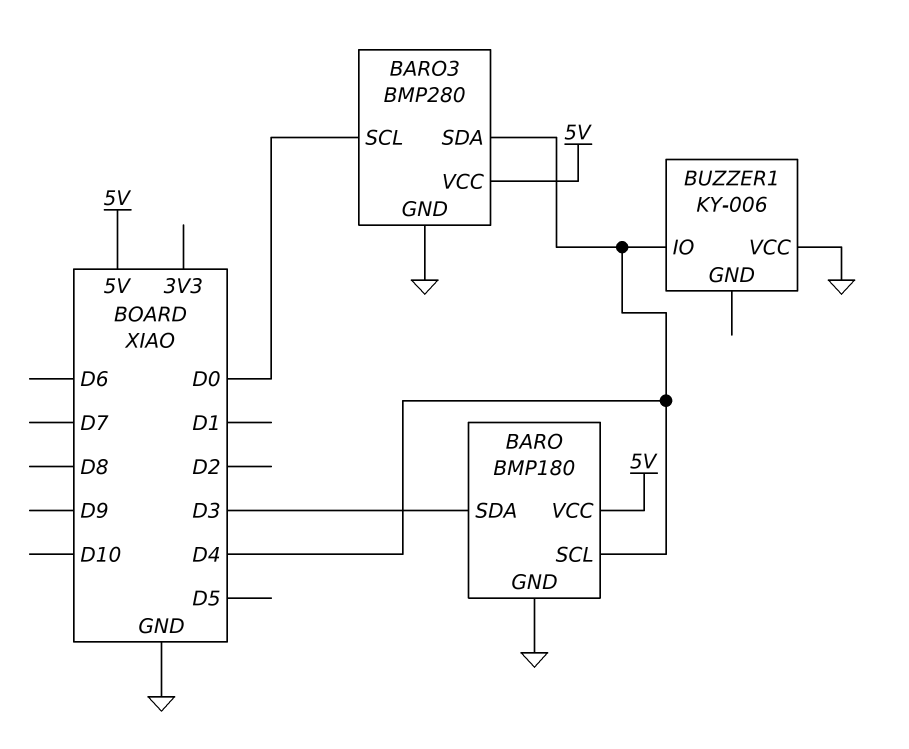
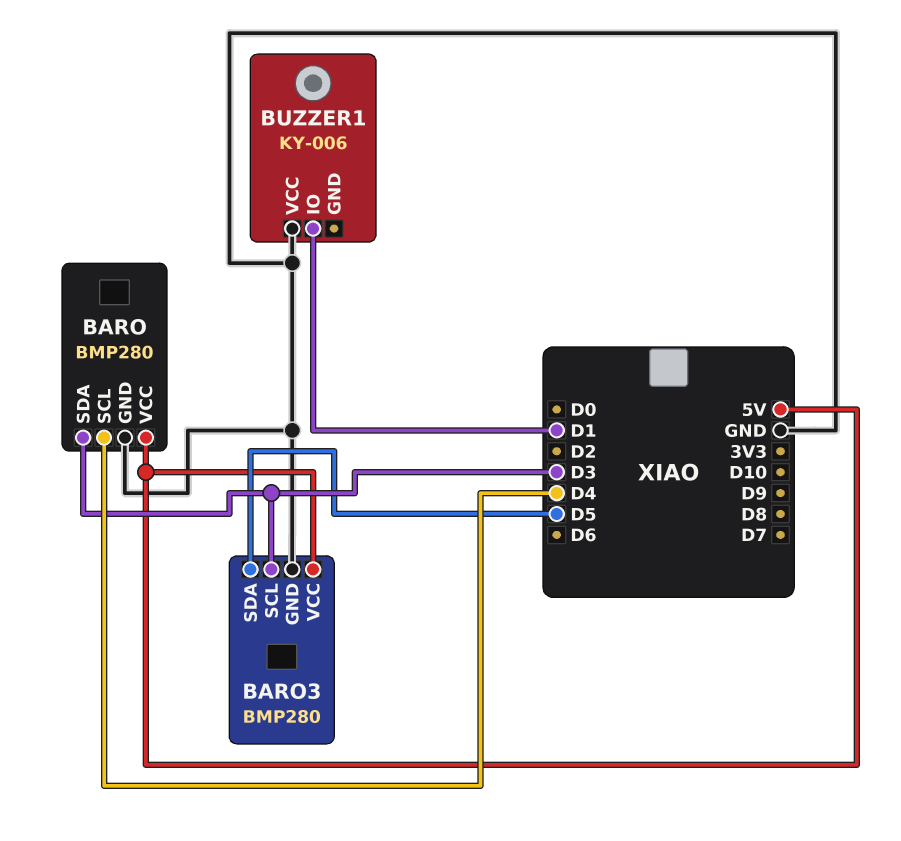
BARO: BMP180 -> BMP280
BARO3 pin SCL: D0 -> D3
BARO3 pin SDA: D4 -> D5
BUZZER1 pin IO: D4 -> D1

